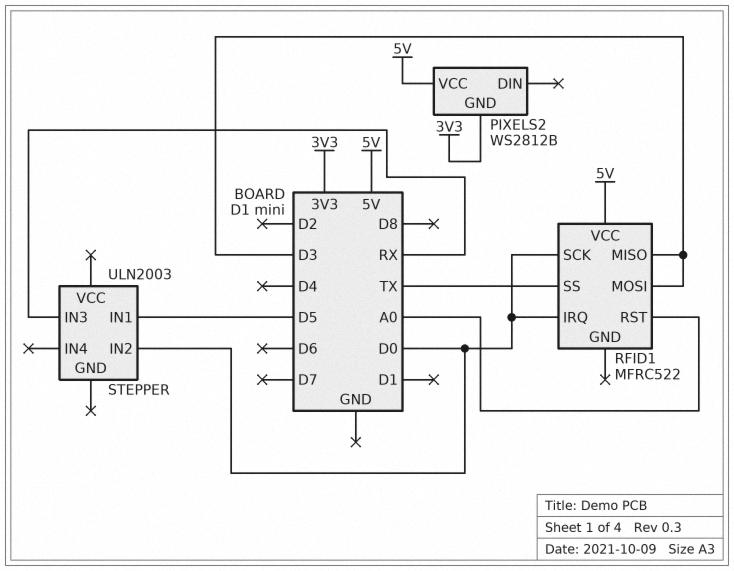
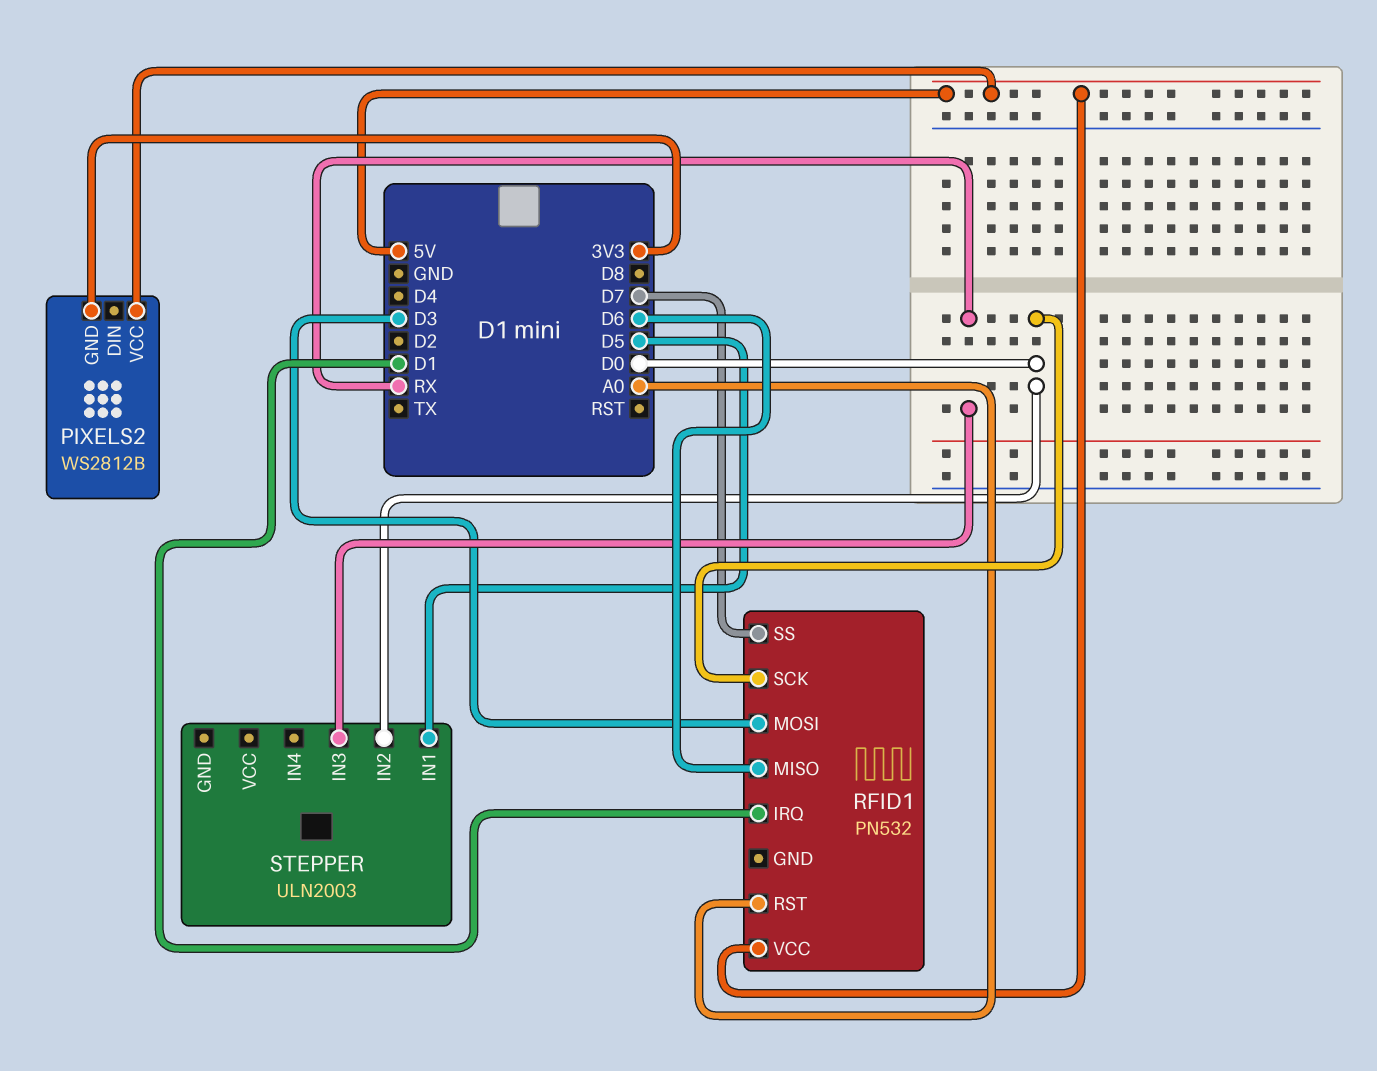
RFID1: MFRC522 -> PN532
RFID1 pin IRQ: D0 -> D1
RFID1 pin MISO: D3 -> D6
RFID1 pin SS: TX -> D7

